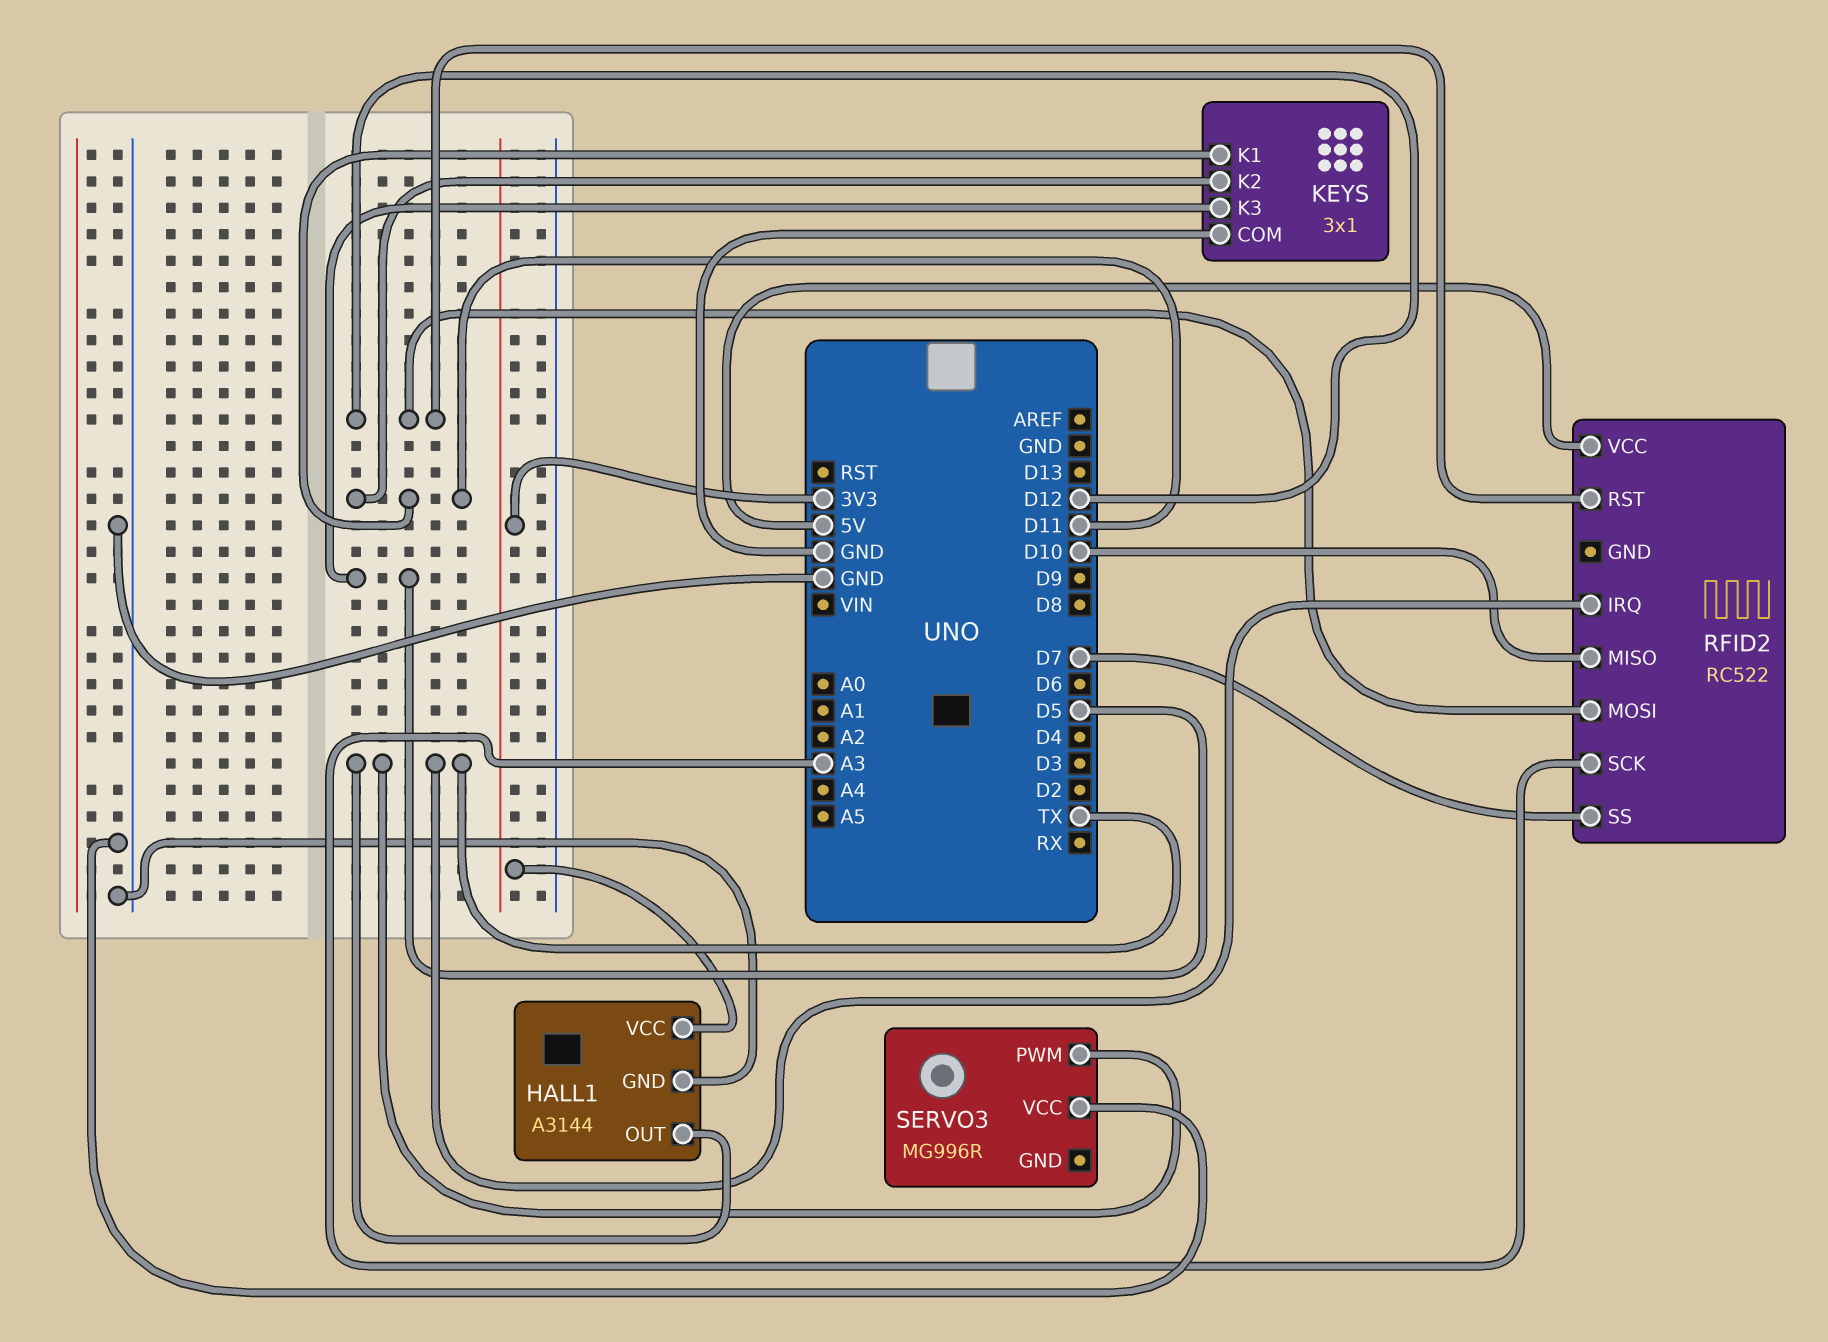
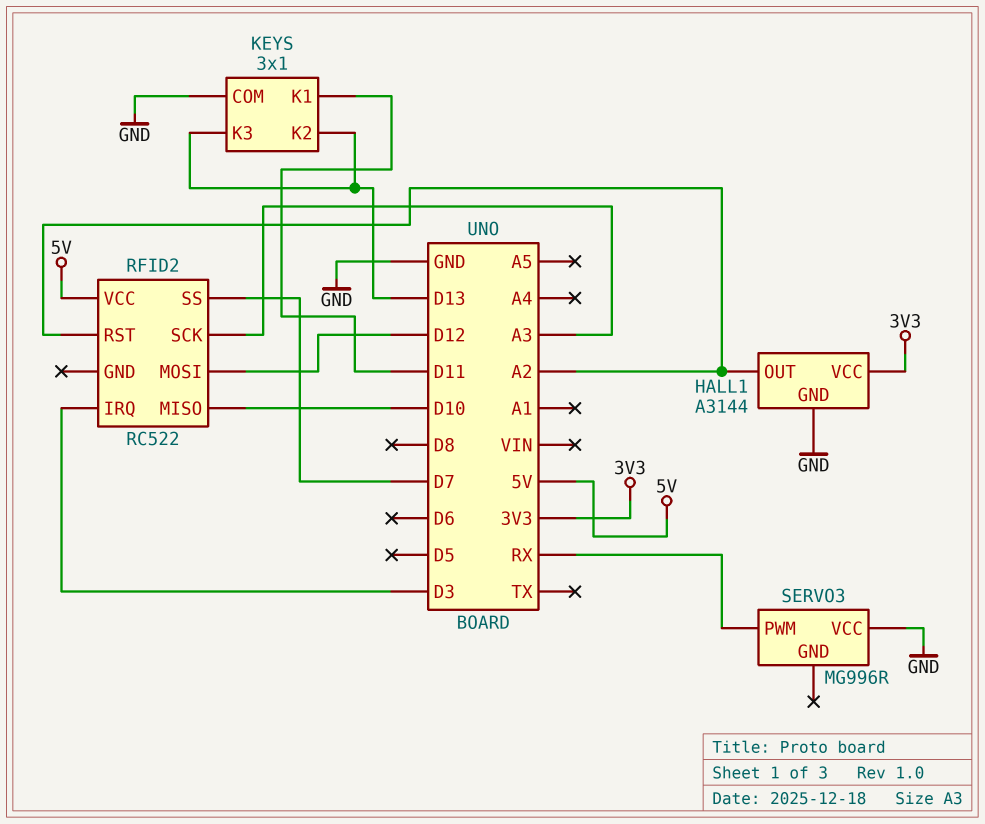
HALL1 pin OUT: TX -> A2
KEYS pin K2: D11 -> D13
KEYS pin K3: D5 -> D13
RFID2 pin IRQ: TX -> D3
RFID2 pin RST: D12 -> A2
SERVO3 pin PWM: TX -> RX

